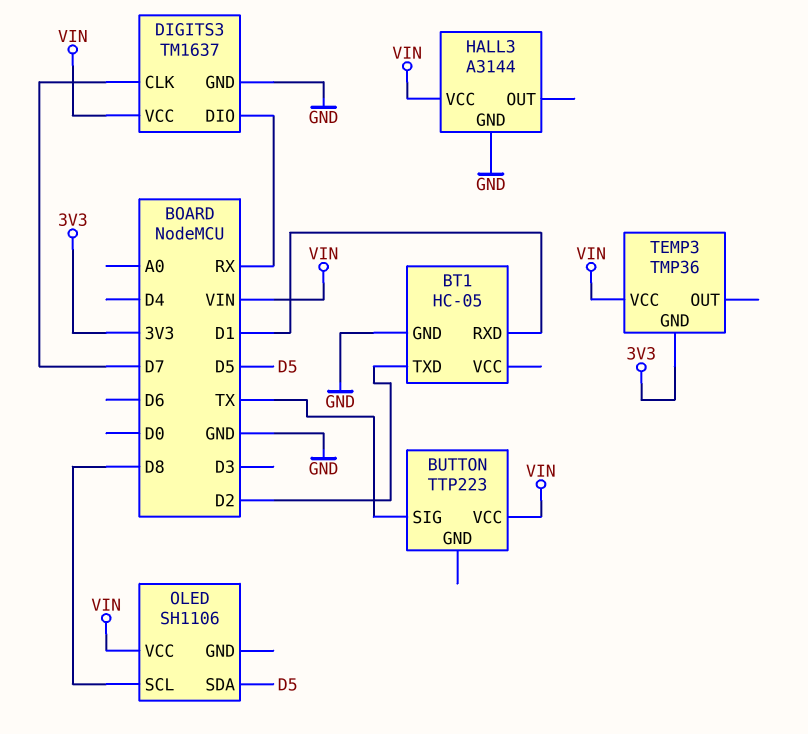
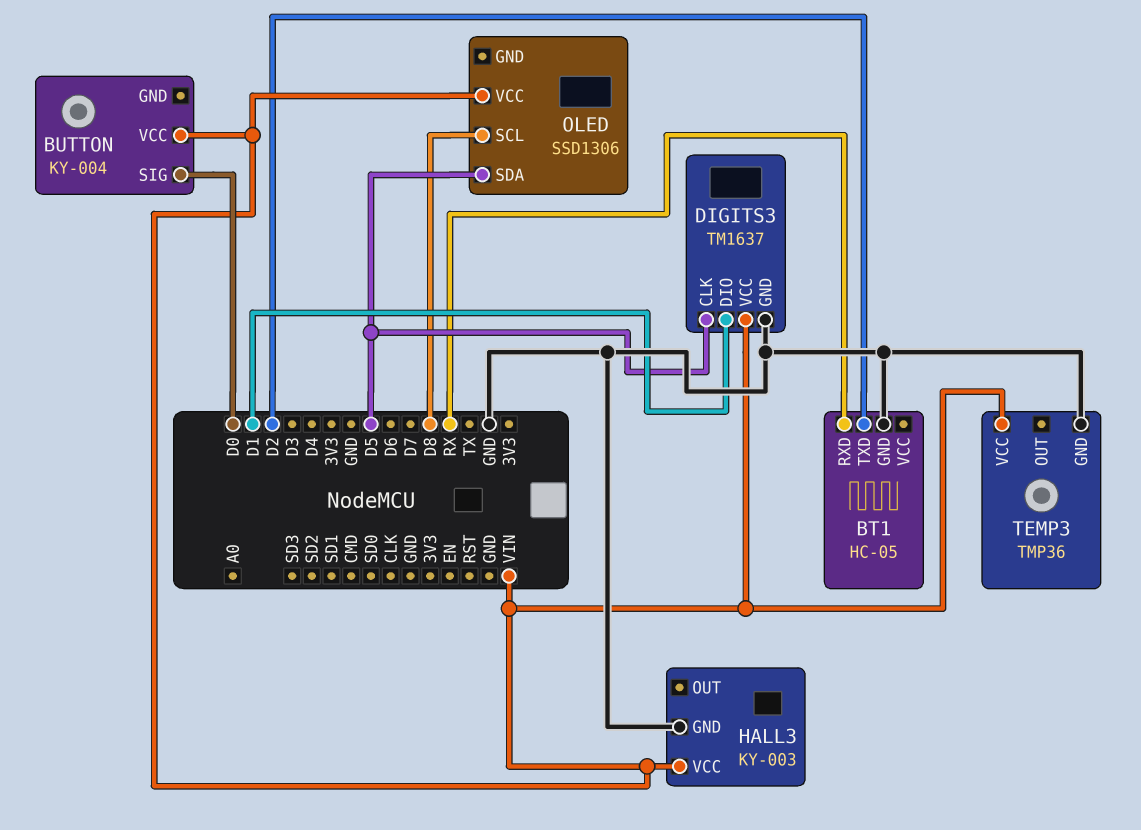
BT1 pin RXD: D1 -> RX
BUTTON: TTP223 -> KY-004
BUTTON pin SIG: TX -> D0
DIGITS3 pin CLK: D7 -> D5
DIGITS3 pin DIO: RX -> D1
HALL3: A3144 -> KY-003
OLED: SH1106 -> SSD1306
TEMP3 pin GND: 3V3 -> GND

